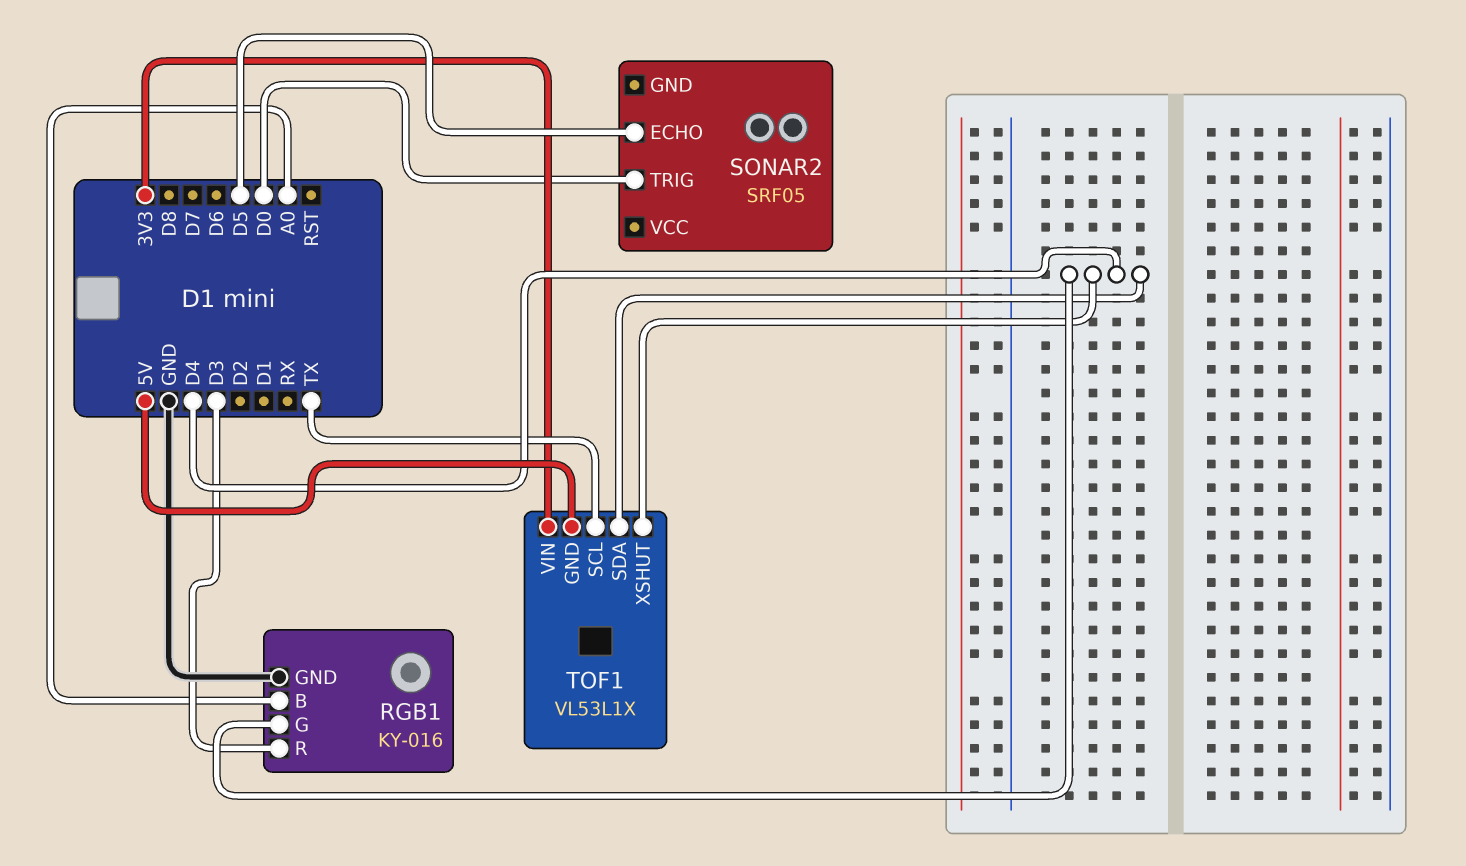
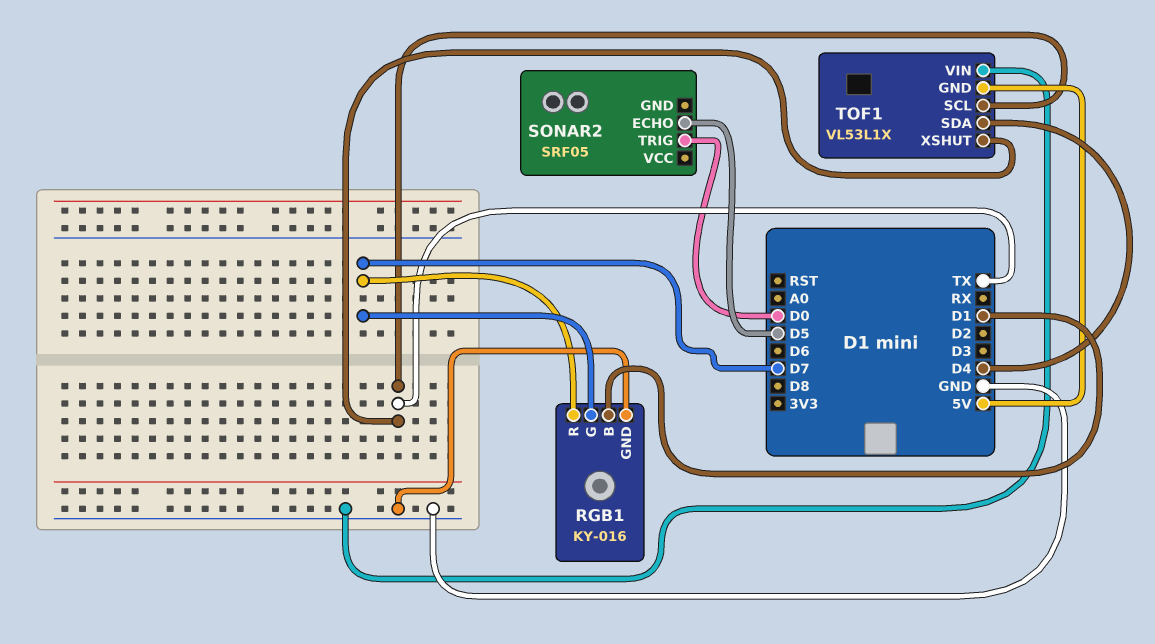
RGB1 pin B: A0 -> D1
RGB1 pin G: D4 -> D7
RGB1 pin R: D3 -> D7
TOF1 pin VIN: 3V3 -> GND
TOF1 pin XSHUT: D4 -> TX

